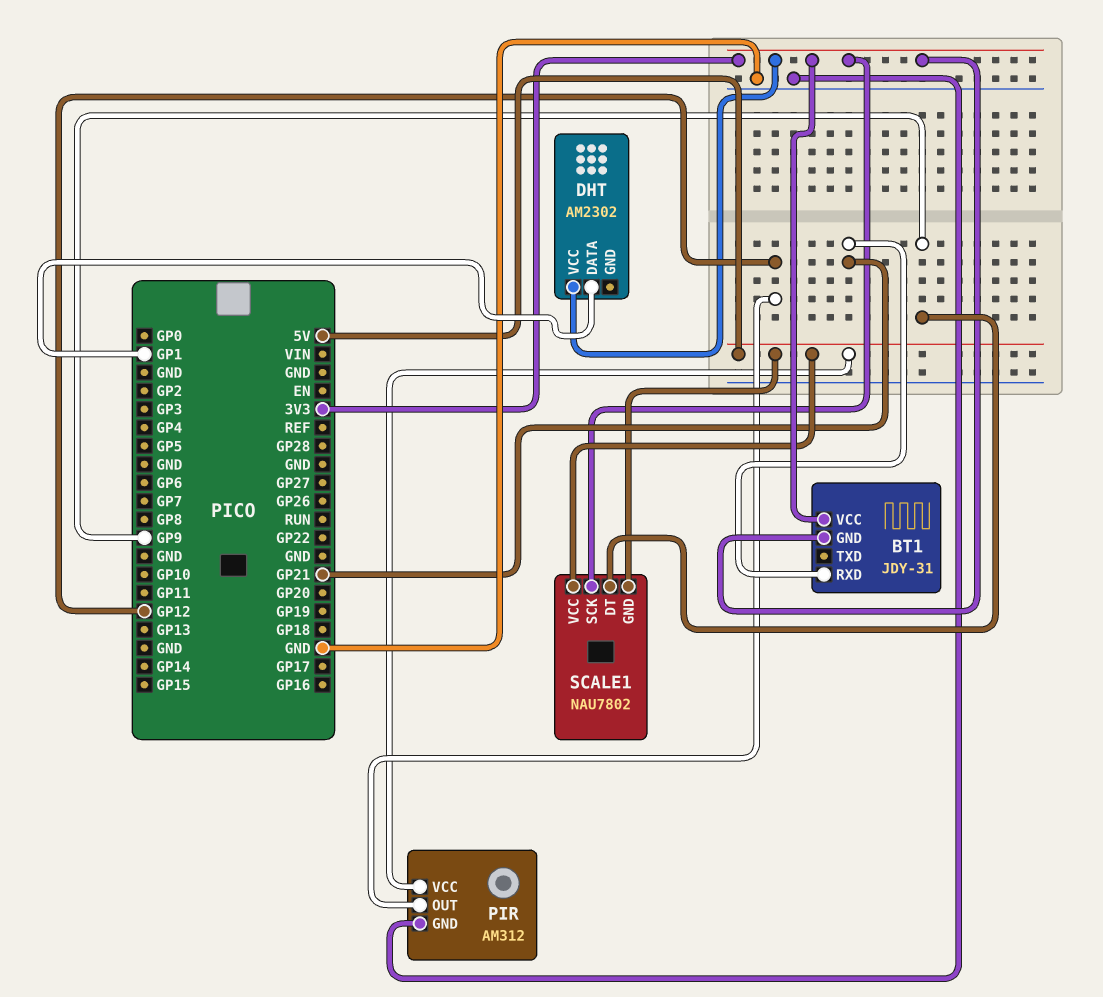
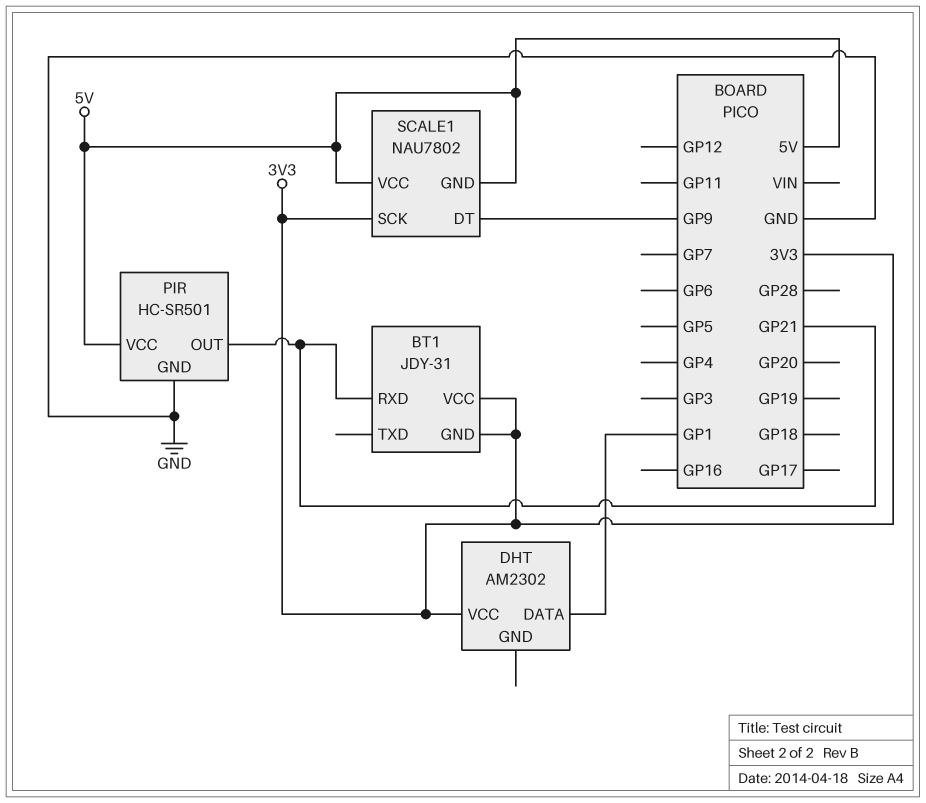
PIR: AM312 -> HC-SR501
PIR pin OUT: GP12 -> GP21

